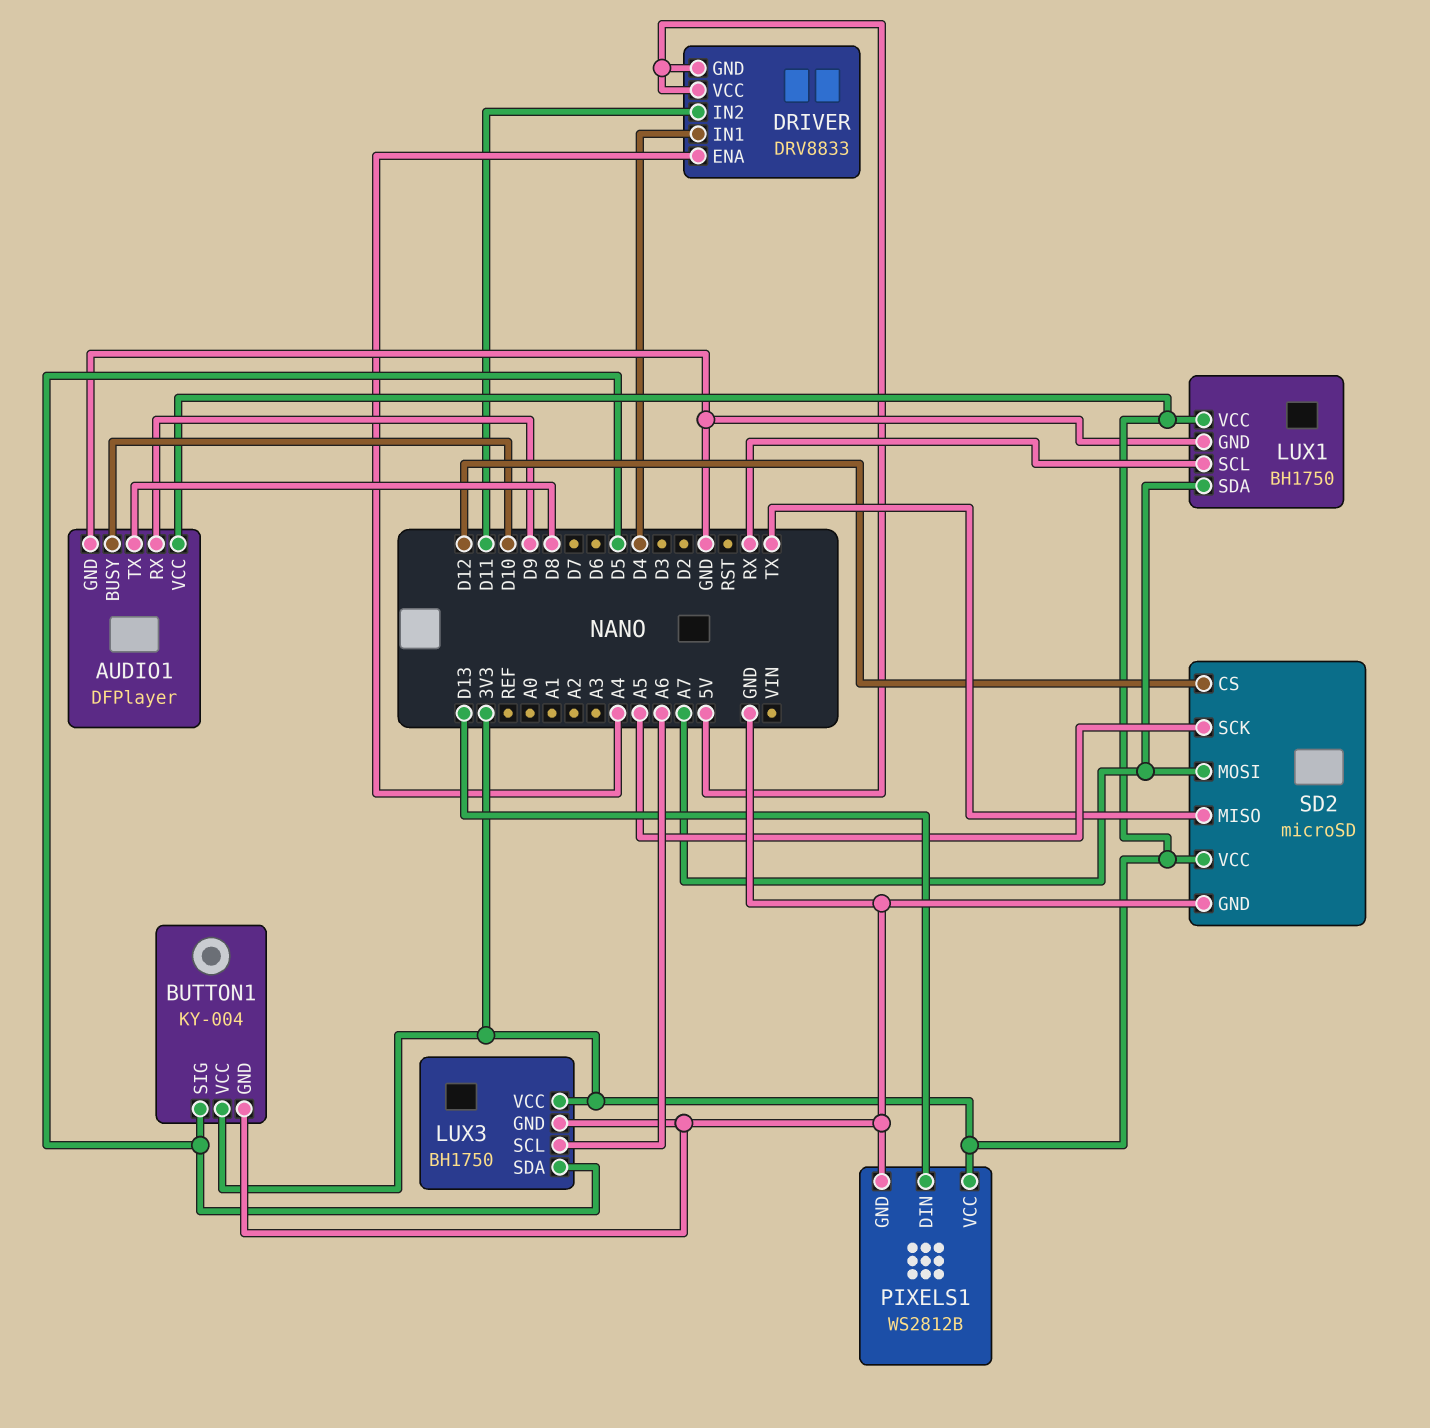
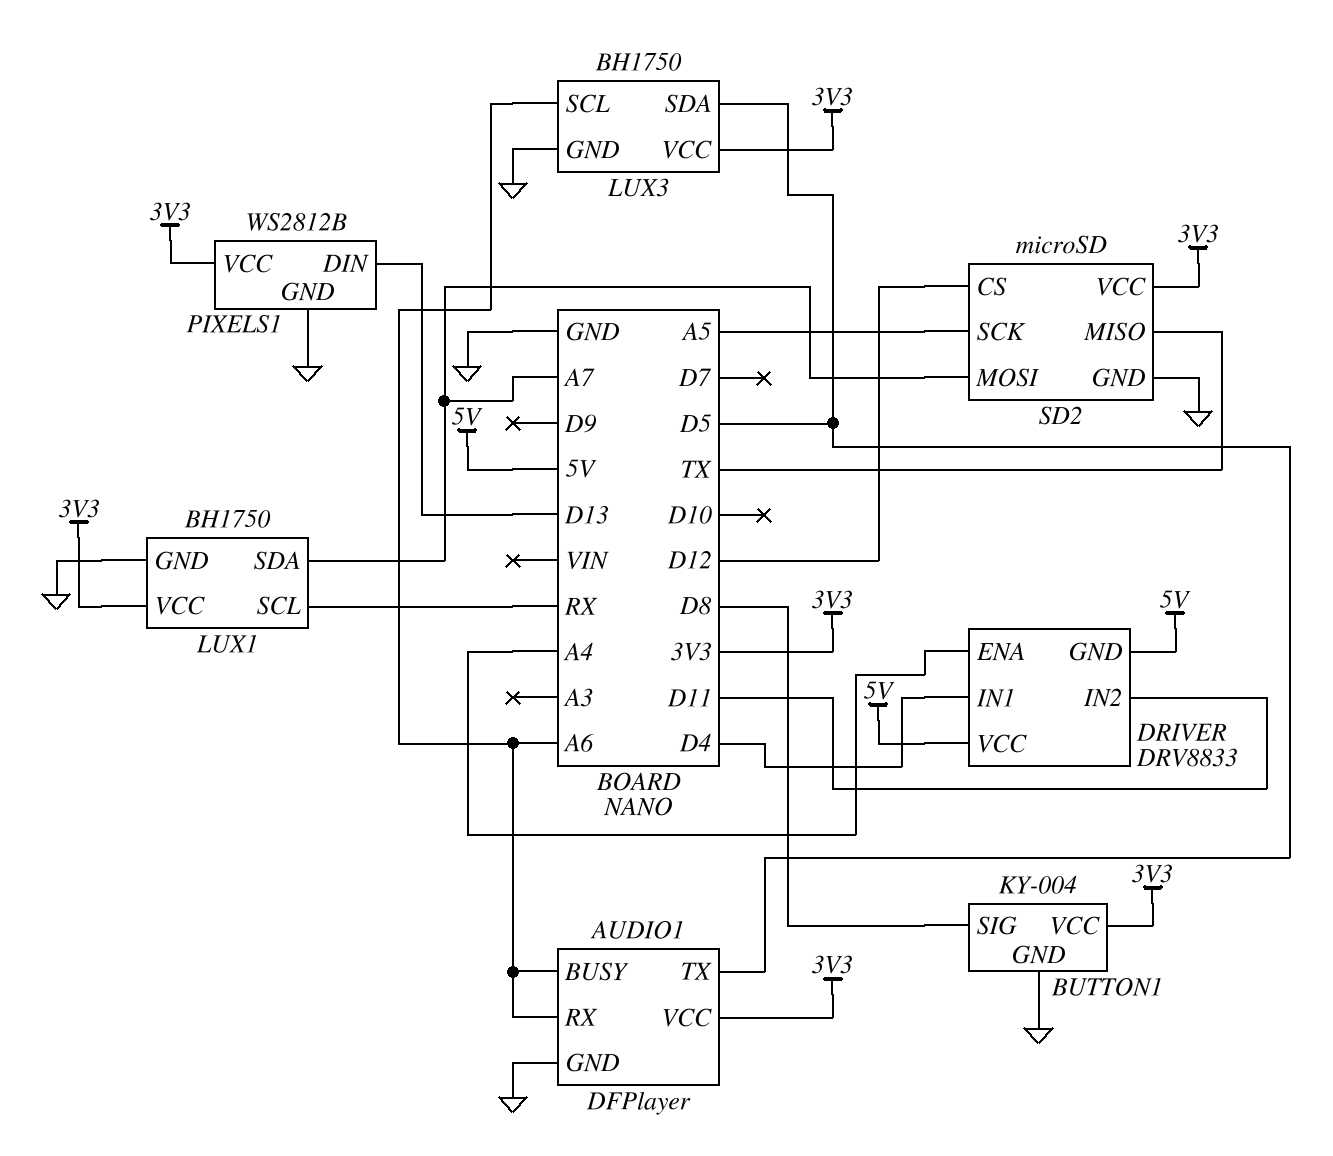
AUDIO1 pin BUSY: D10 -> A6
AUDIO1 pin RX: D9 -> A6
AUDIO1 pin TX: D8 -> D5
BUTTON1 pin SIG: D5 -> D8

